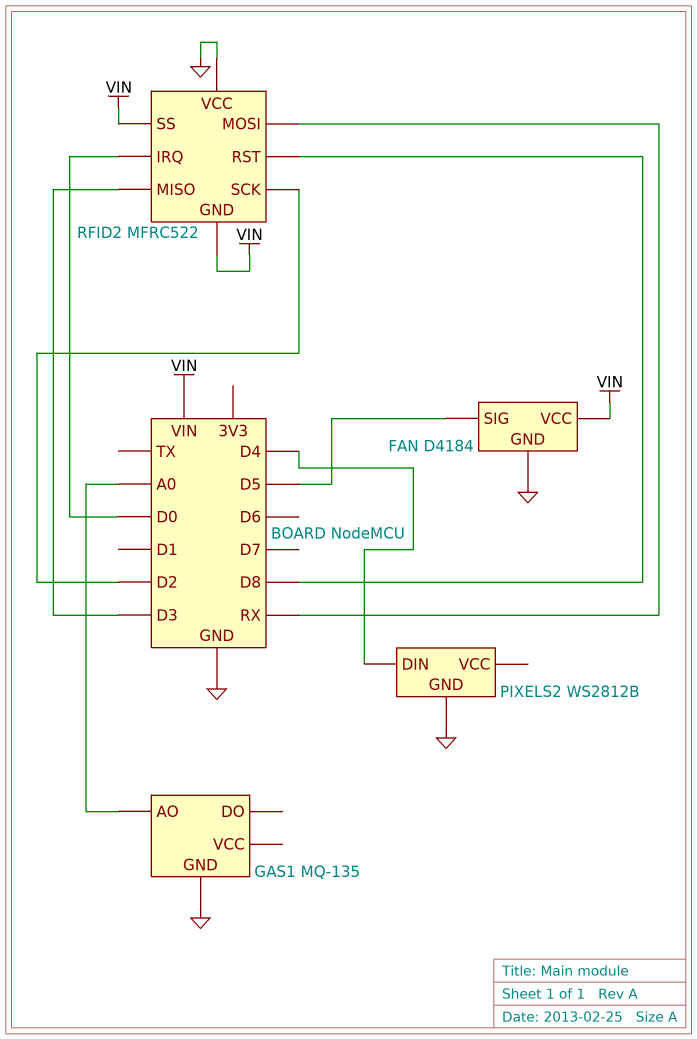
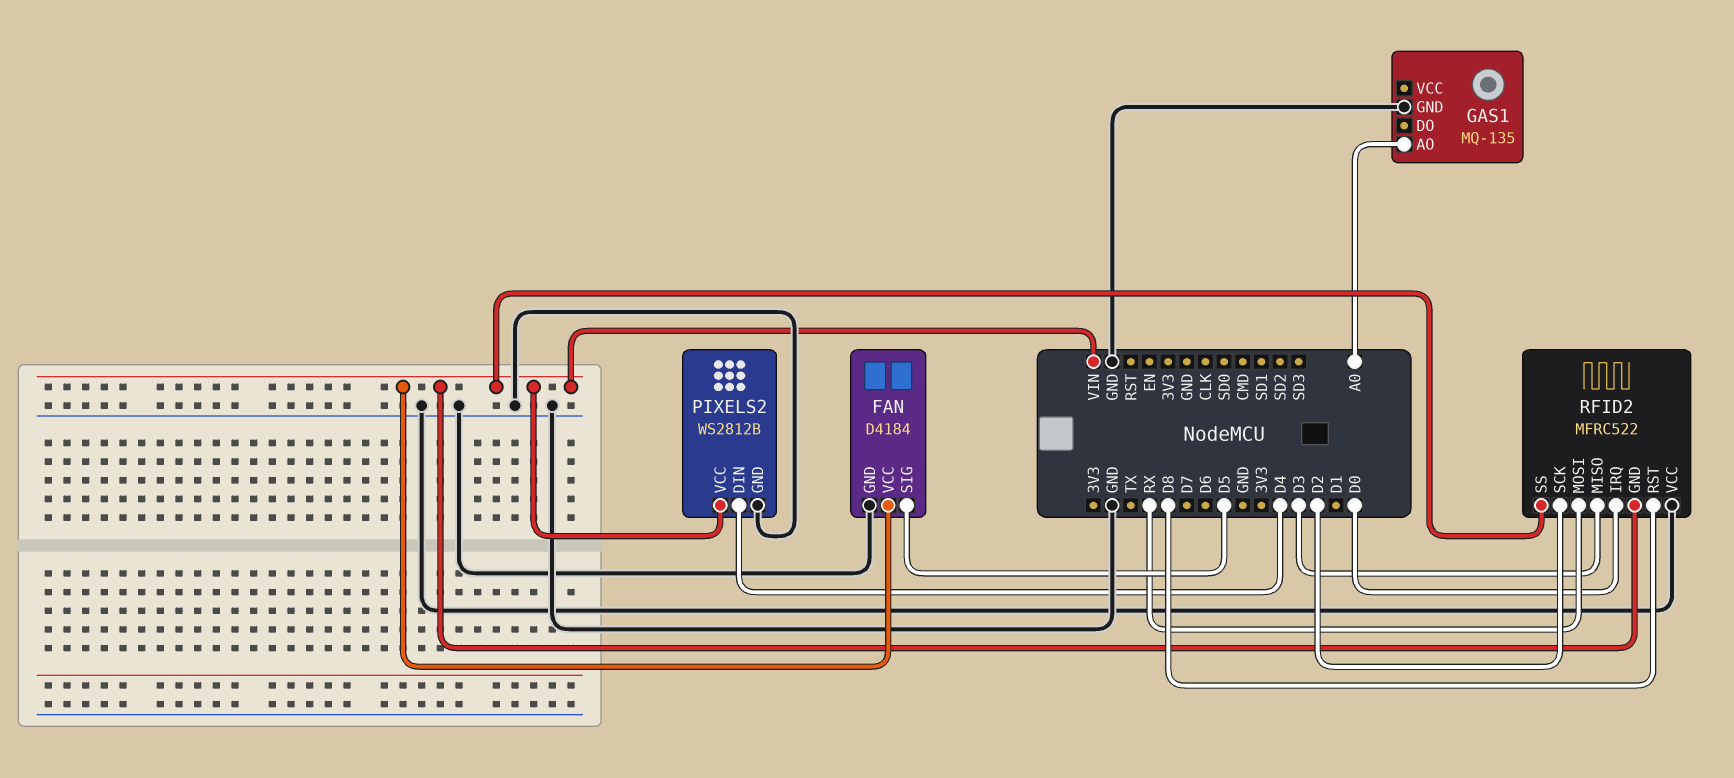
PIXELS2 pin VCC: none -> VIN

